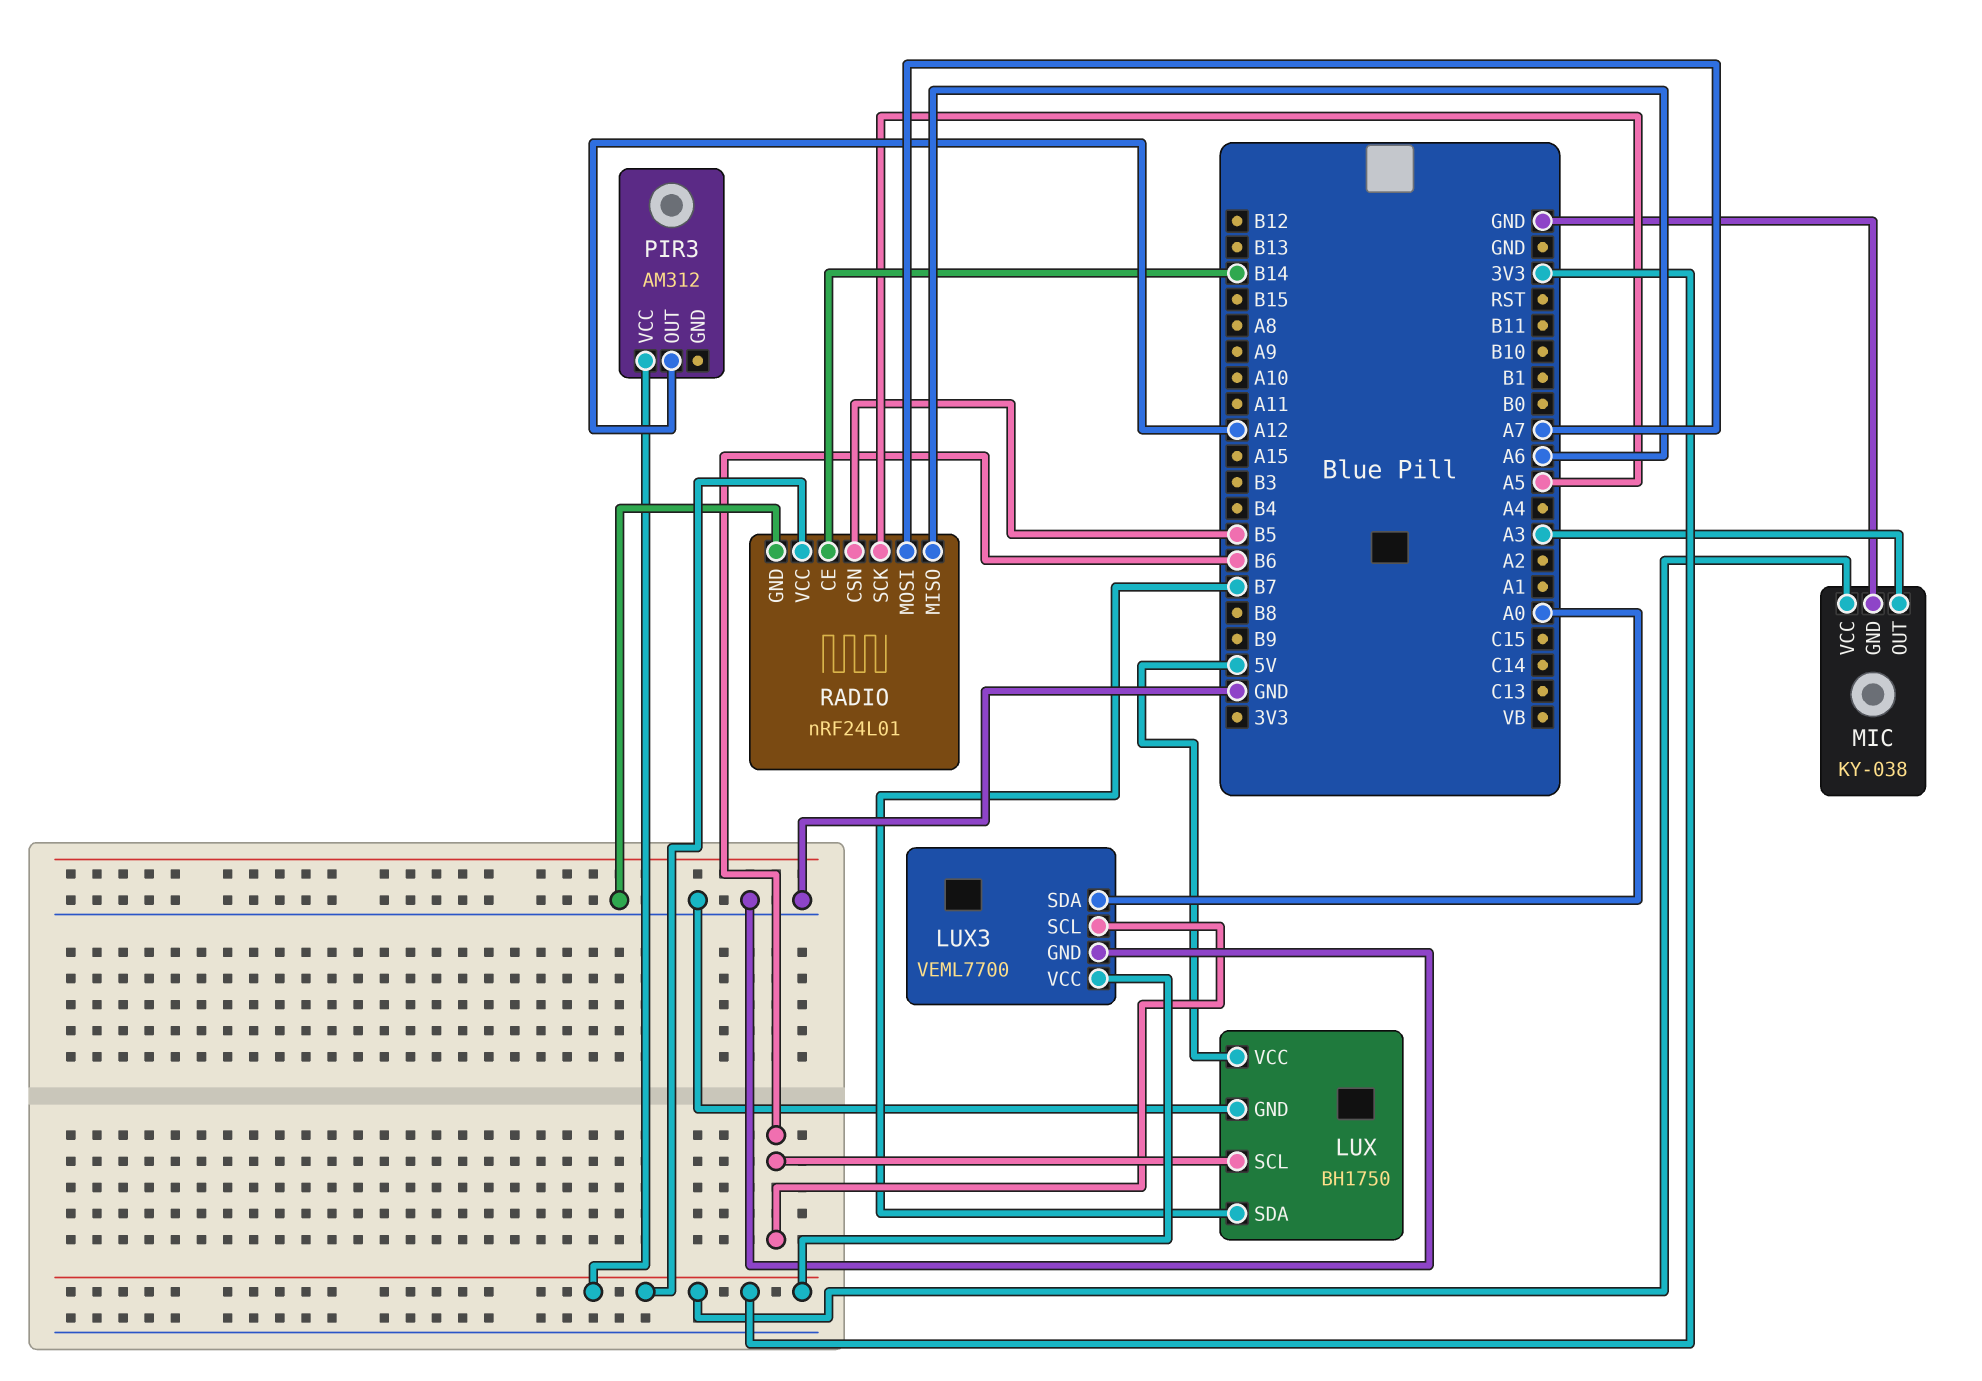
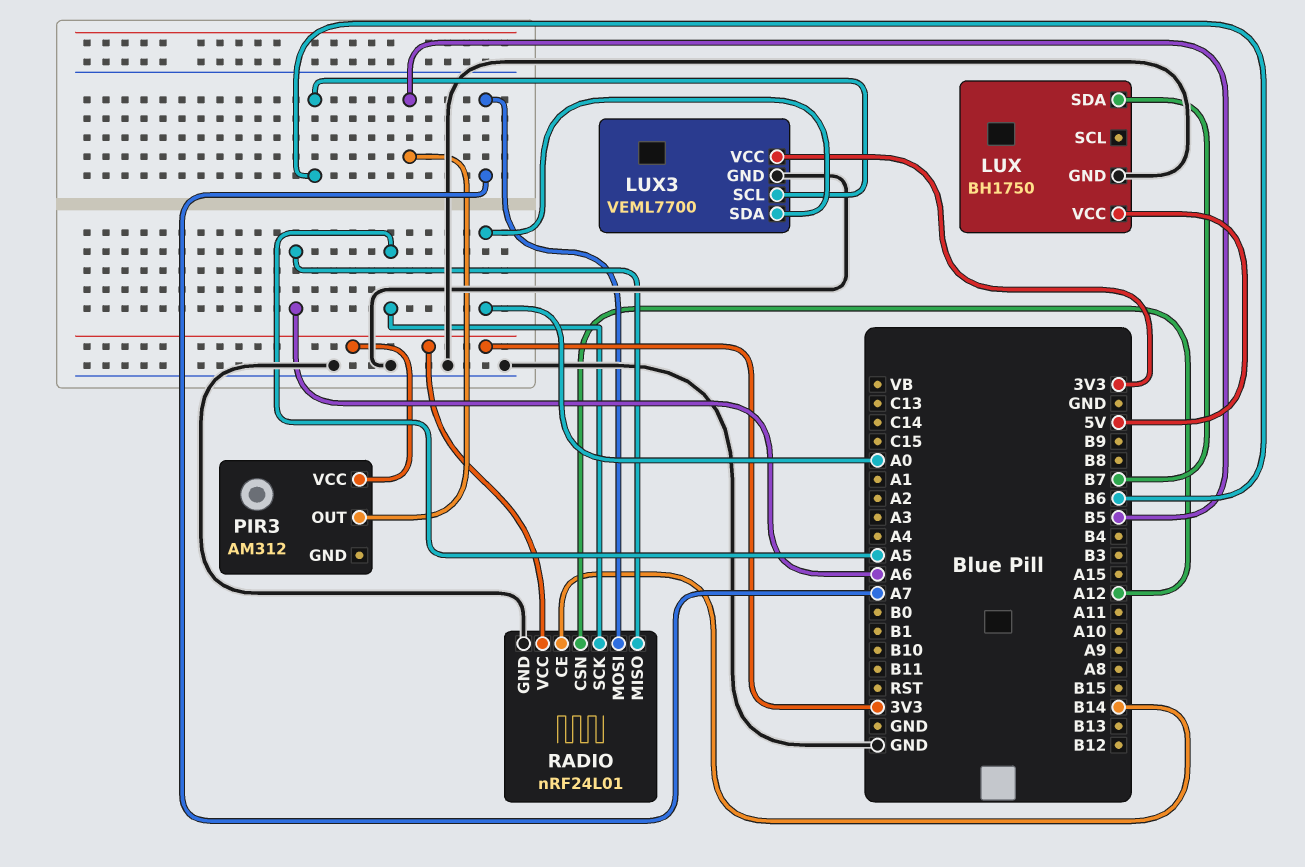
LUX pin SCL: B6 -> none
MIC: KY-038 -> none
MIC pin GND: GND -> none
MIC pin OUT: A3 -> none
MIC pin VCC: 3V3 -> none
PIR3 pin OUT: A12 -> B5
RADIO pin CSN: B5 -> A12

